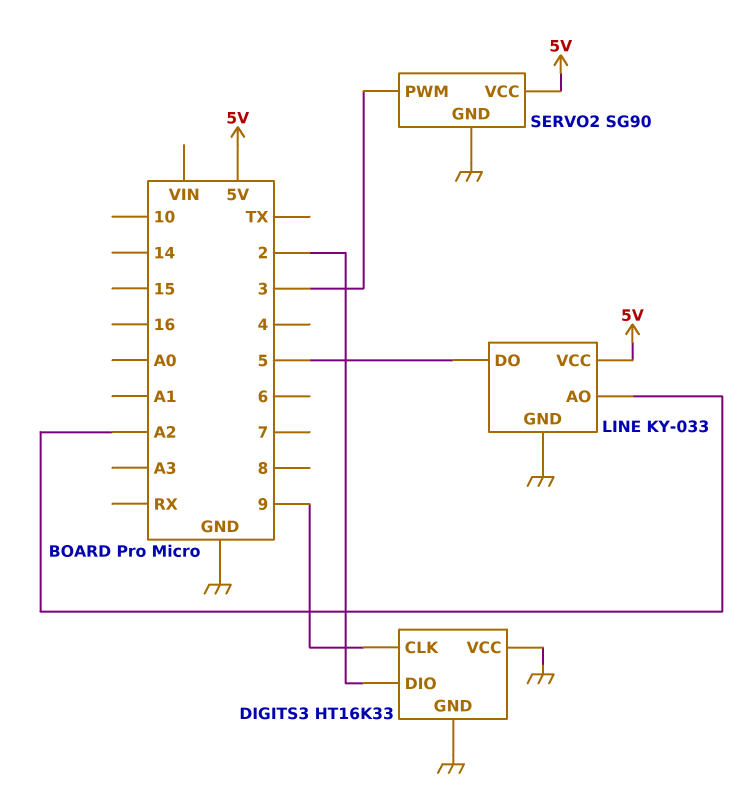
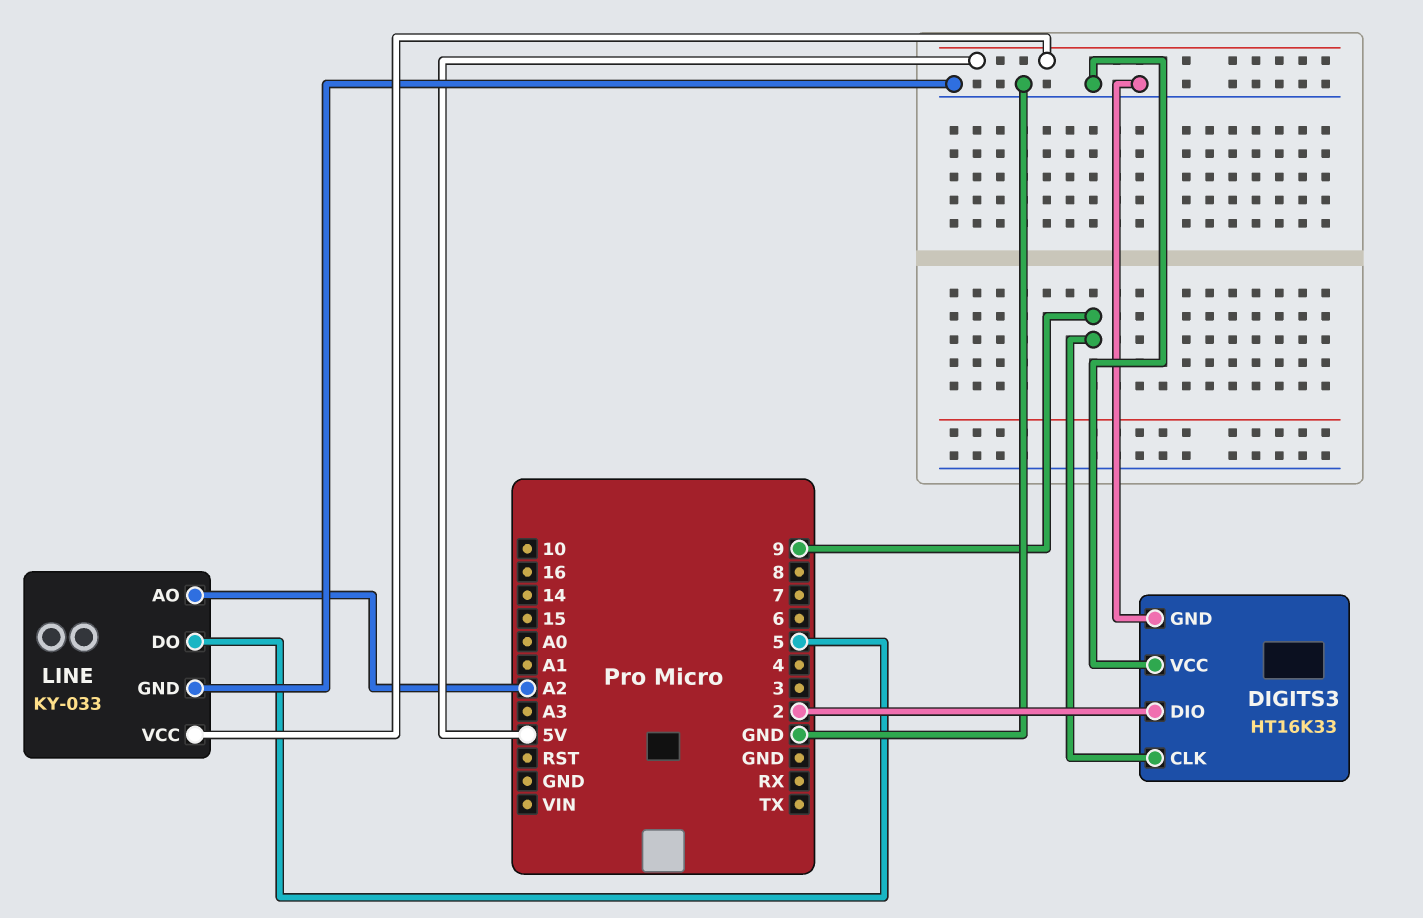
SERVO2: SG90 -> none
SERVO2 pin GND: GND -> none
SERVO2 pin PWM: 3 -> none
SERVO2 pin VCC: 5V -> none

